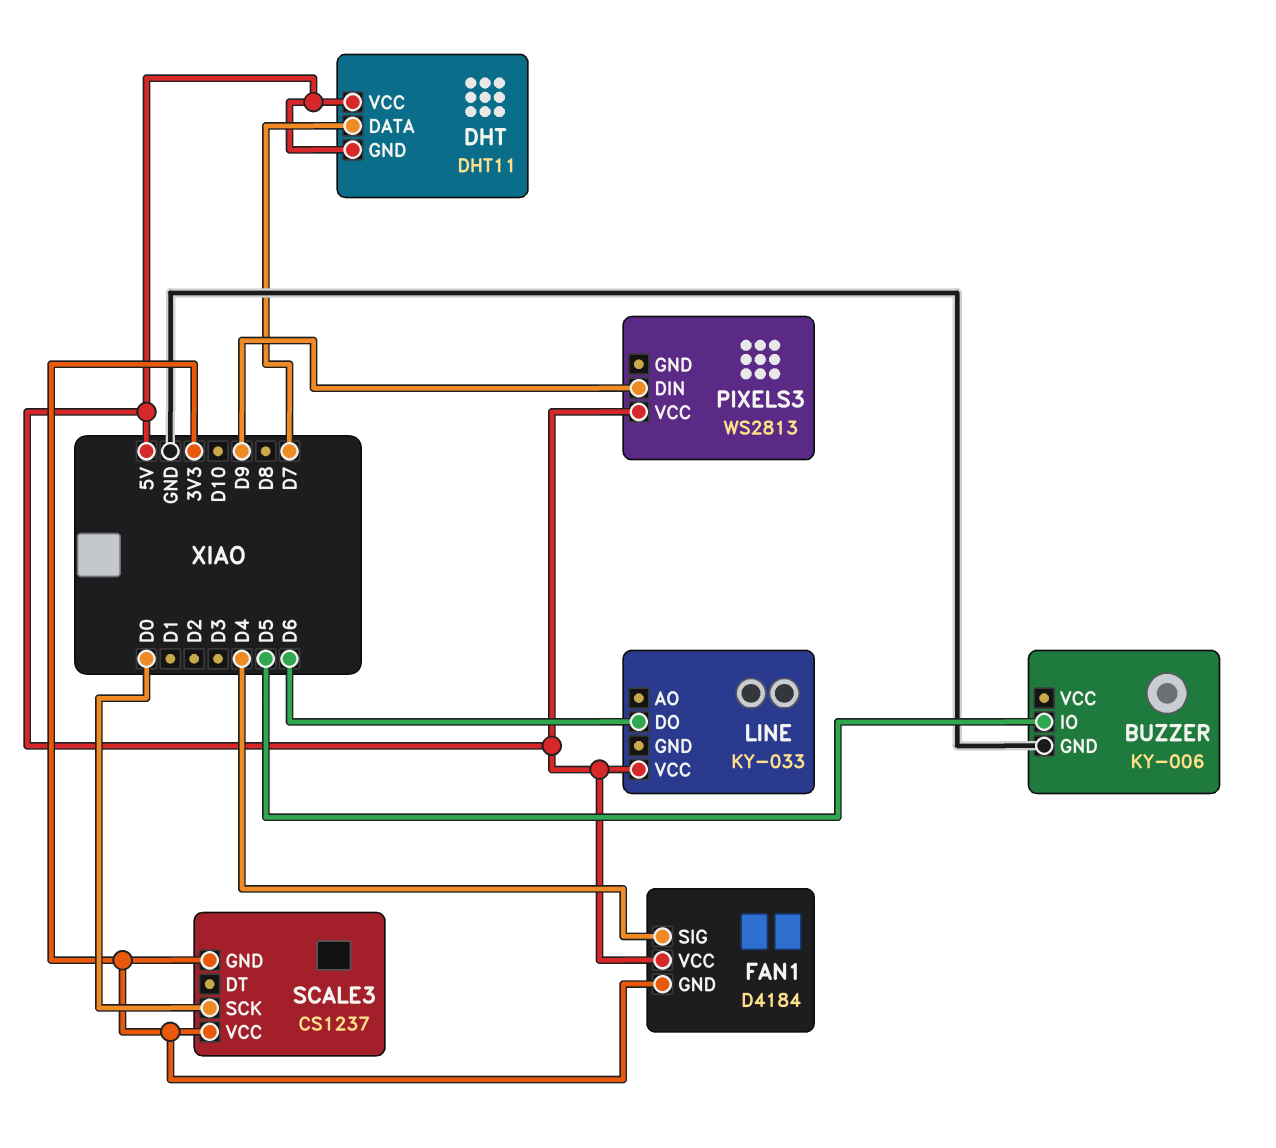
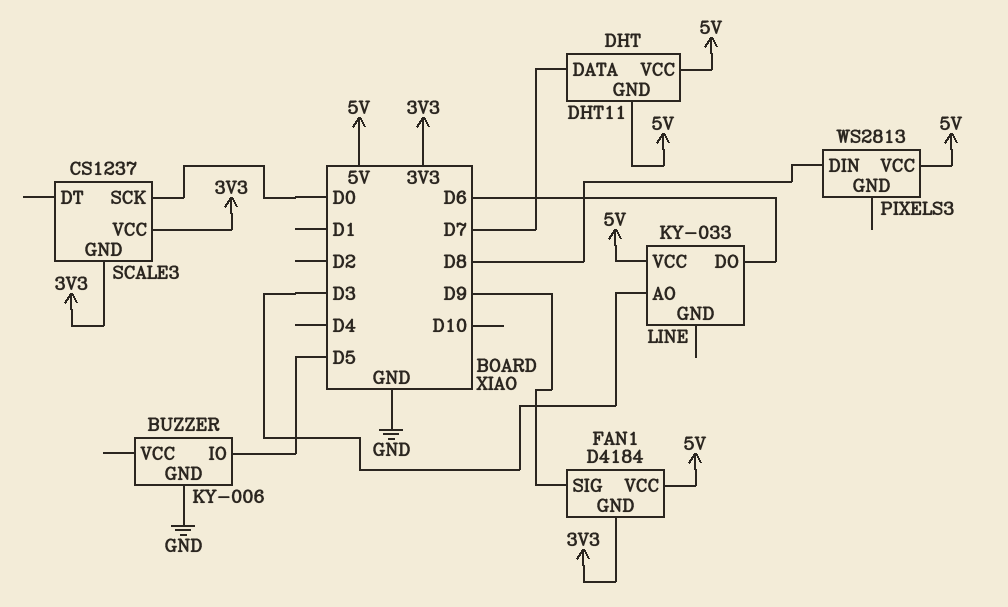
FAN1 pin SIG: D4 -> D9
LINE pin AO: none -> D3
PIXELS3 pin DIN: D9 -> D8

